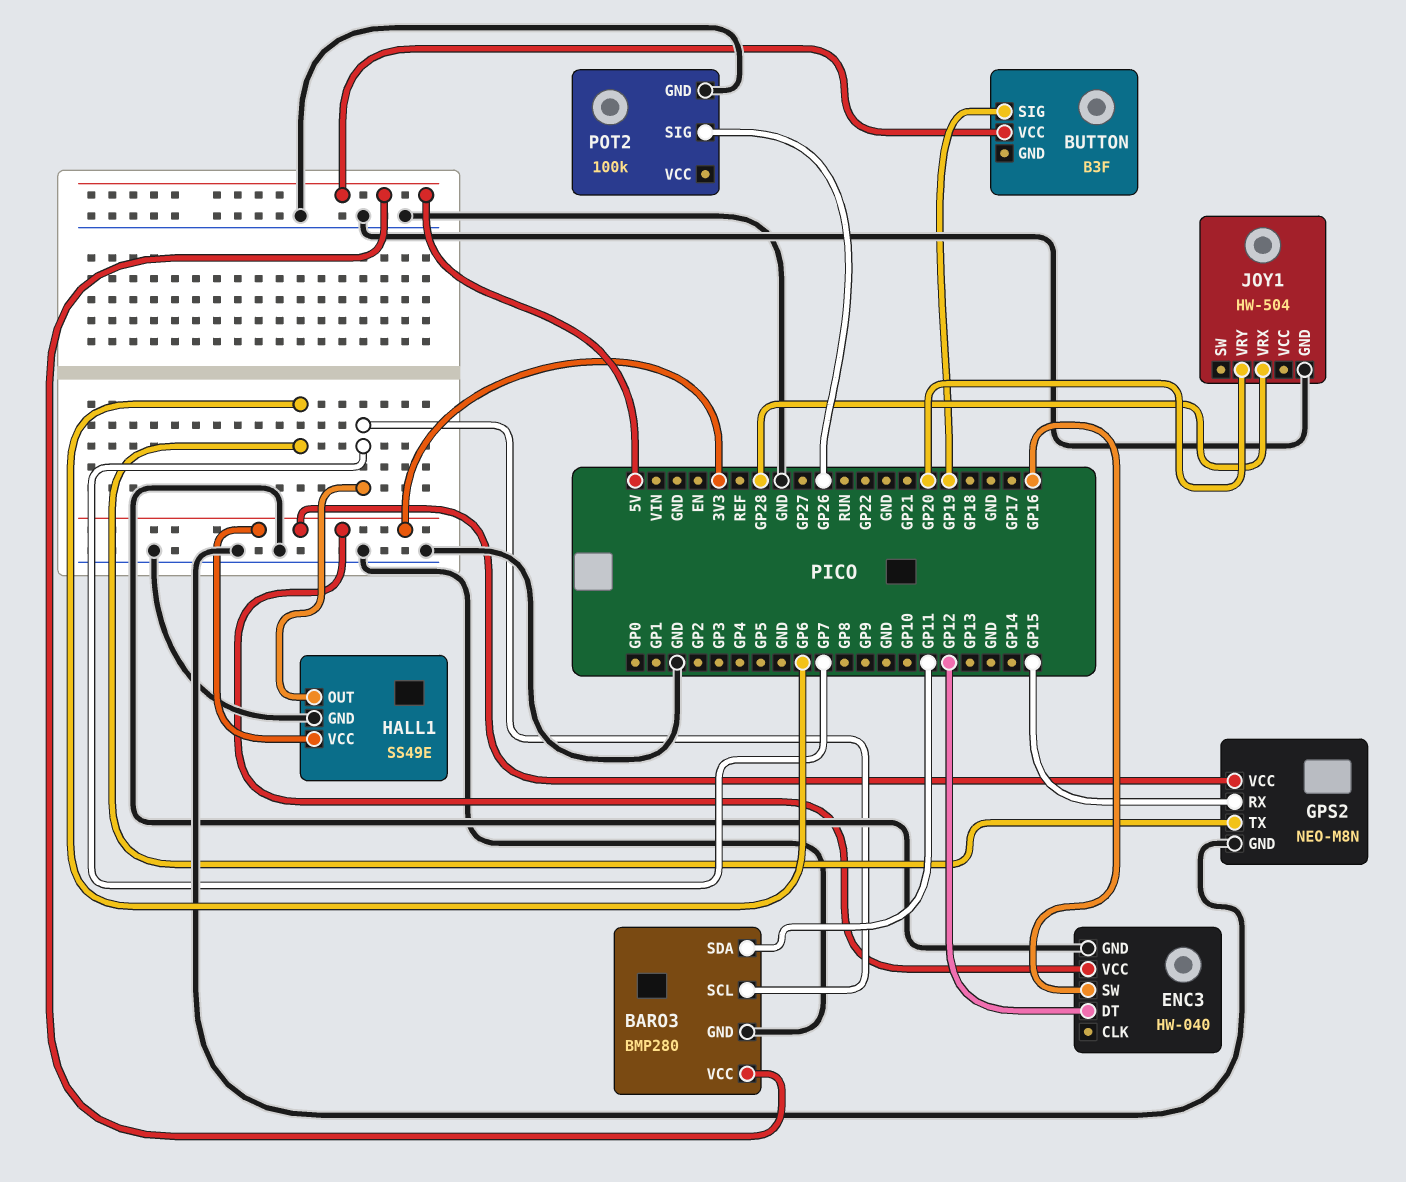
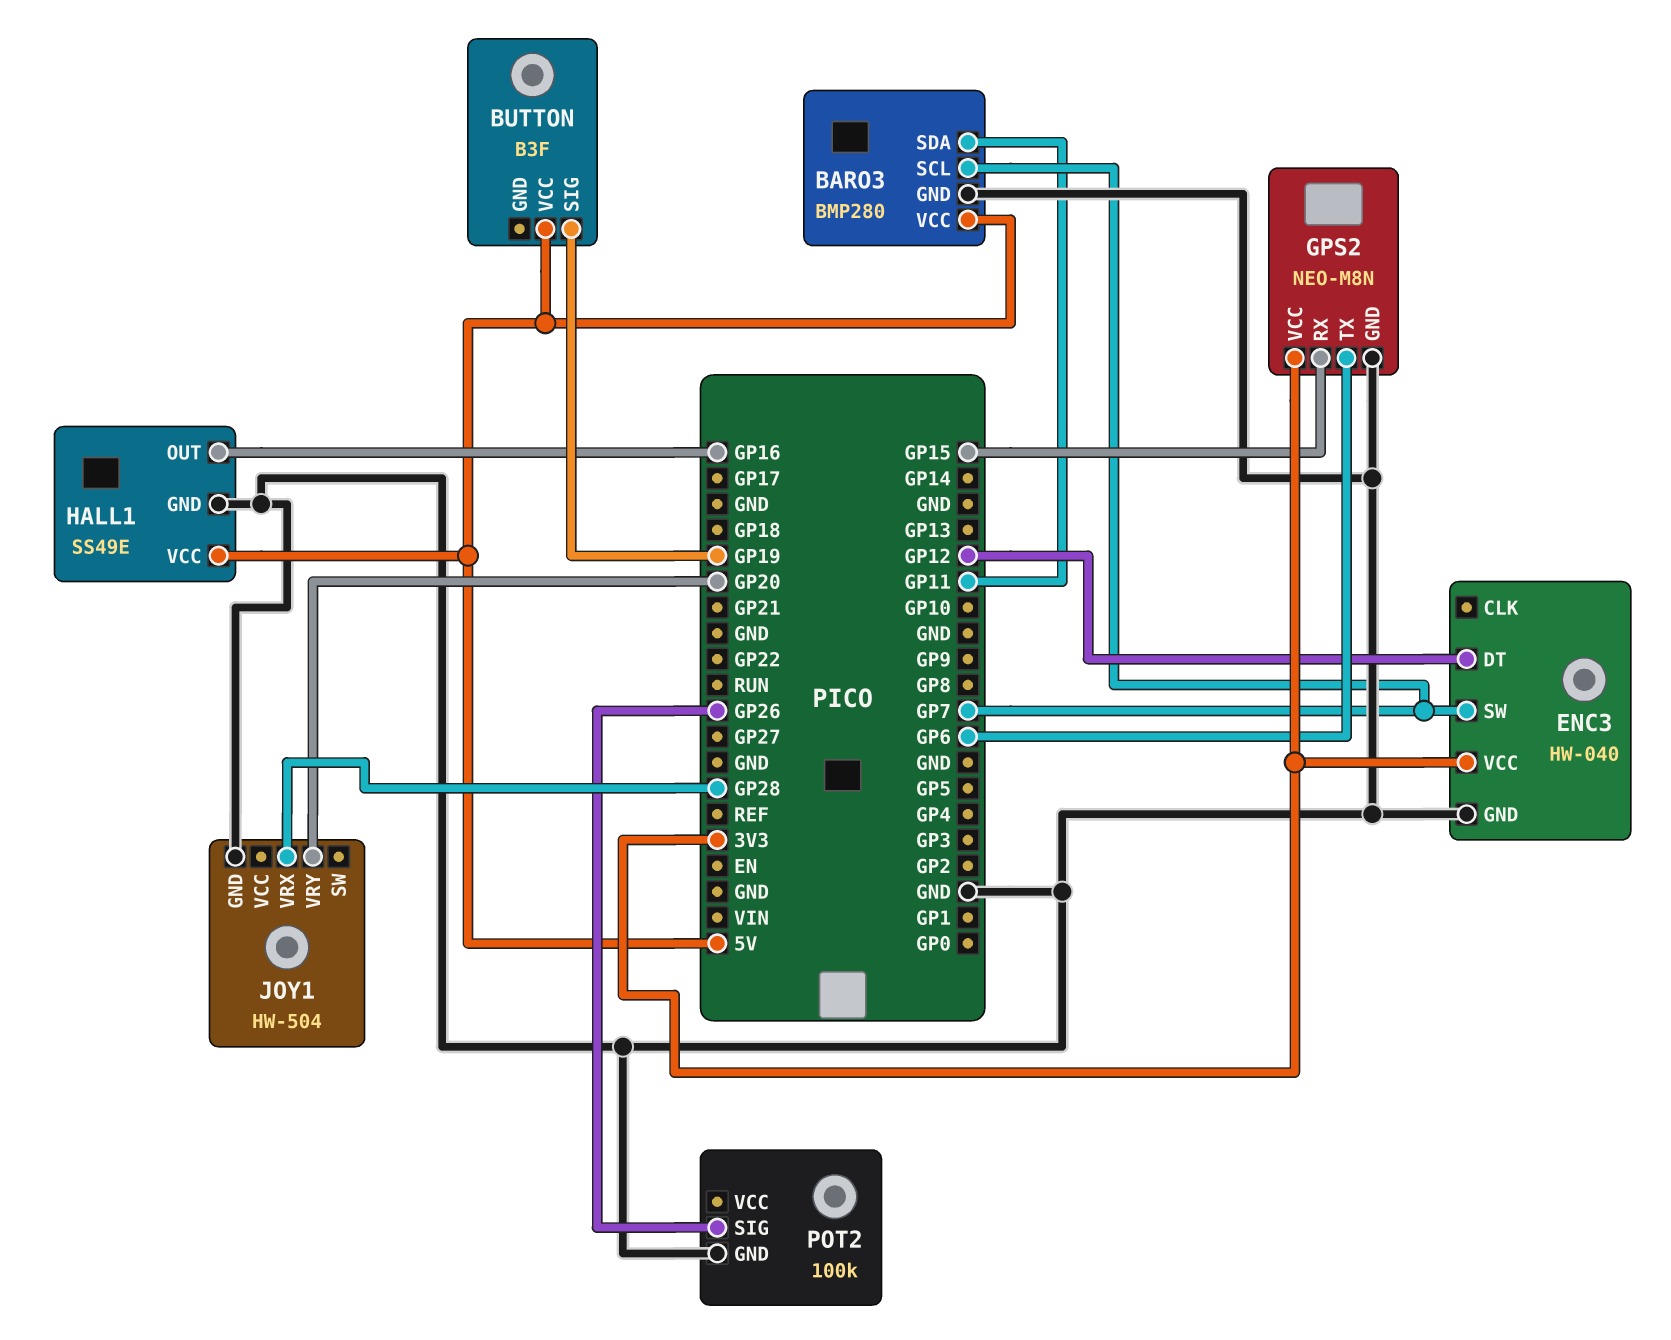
ENC3 pin SW: GP16 -> GP7
HALL1 pin OUT: GP7 -> GP16
HALL1 pin VCC: 3V3 -> 5V

